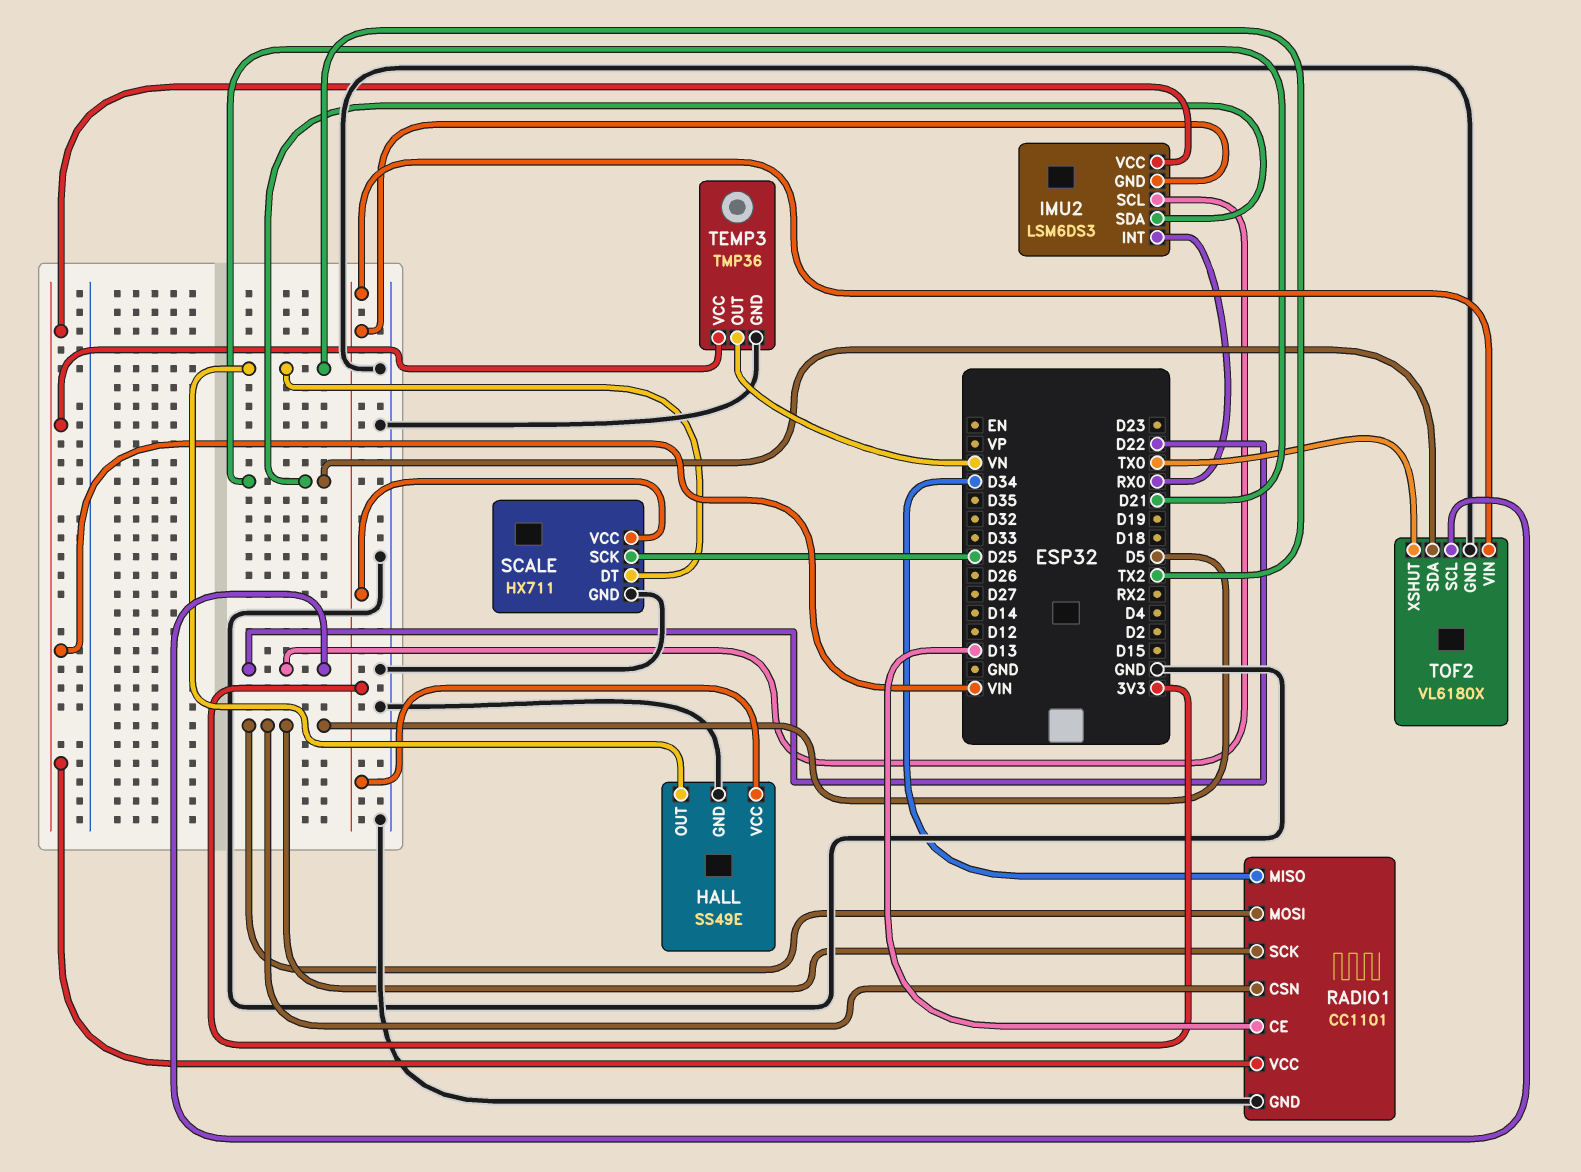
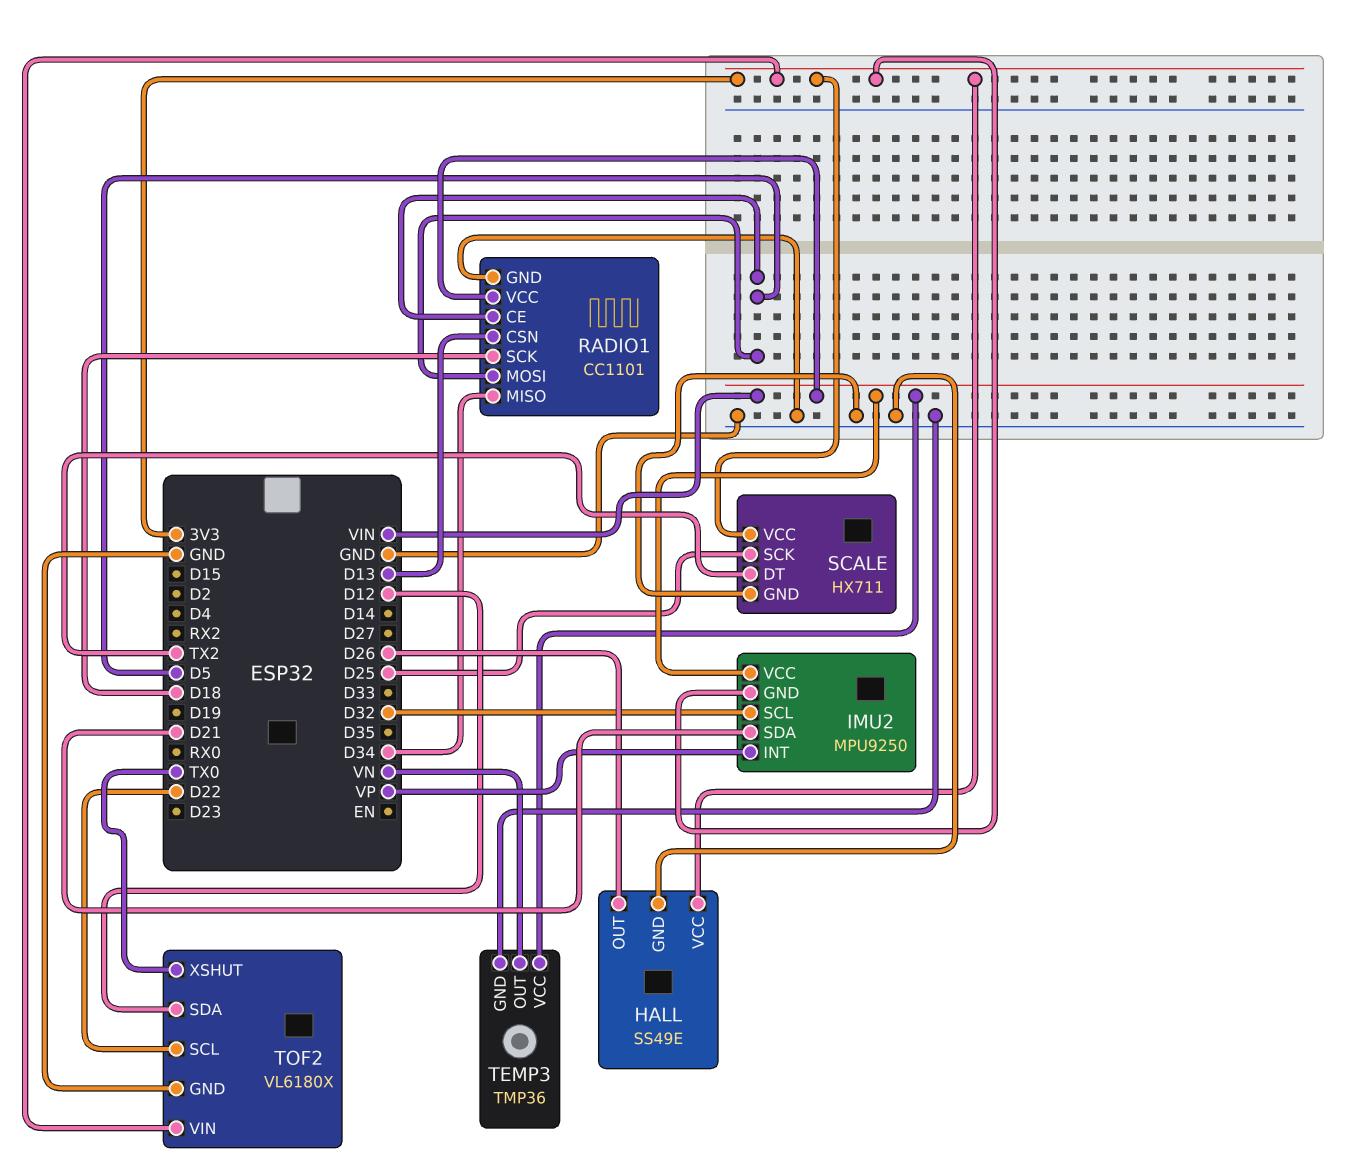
HALL pin OUT: TX2 -> D26
IMU2: LSM6DS3 -> MPU9250
IMU2 pin INT: RX0 -> VP
IMU2 pin SCL: D22 -> D32
RADIO1 pin CE: D13 -> D5
RADIO1 pin CSN: D5 -> D13
RADIO1 pin SCK: D5 -> D18
TOF2 pin SDA: D21 -> D12

